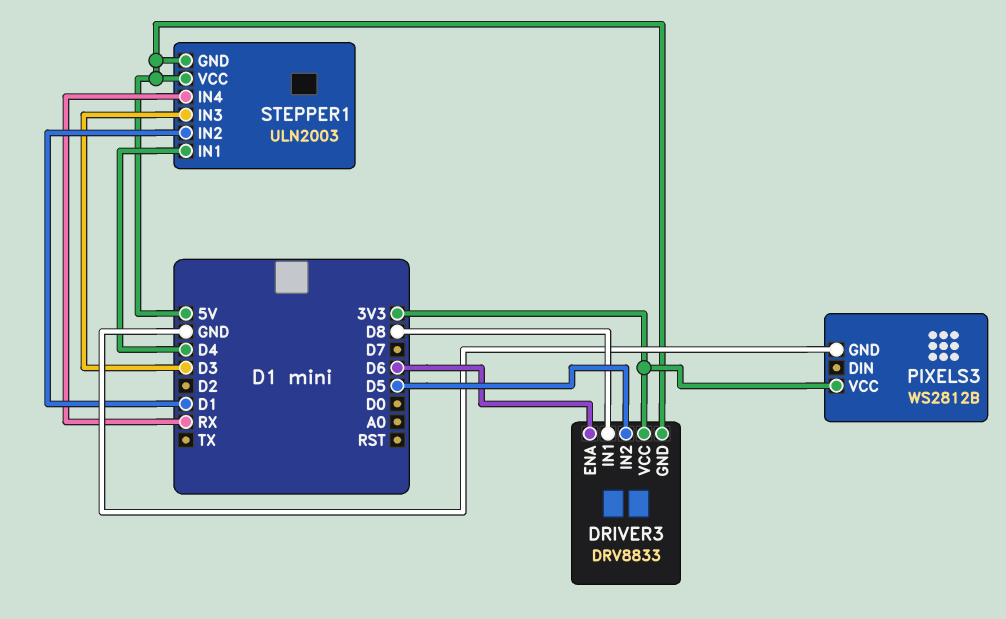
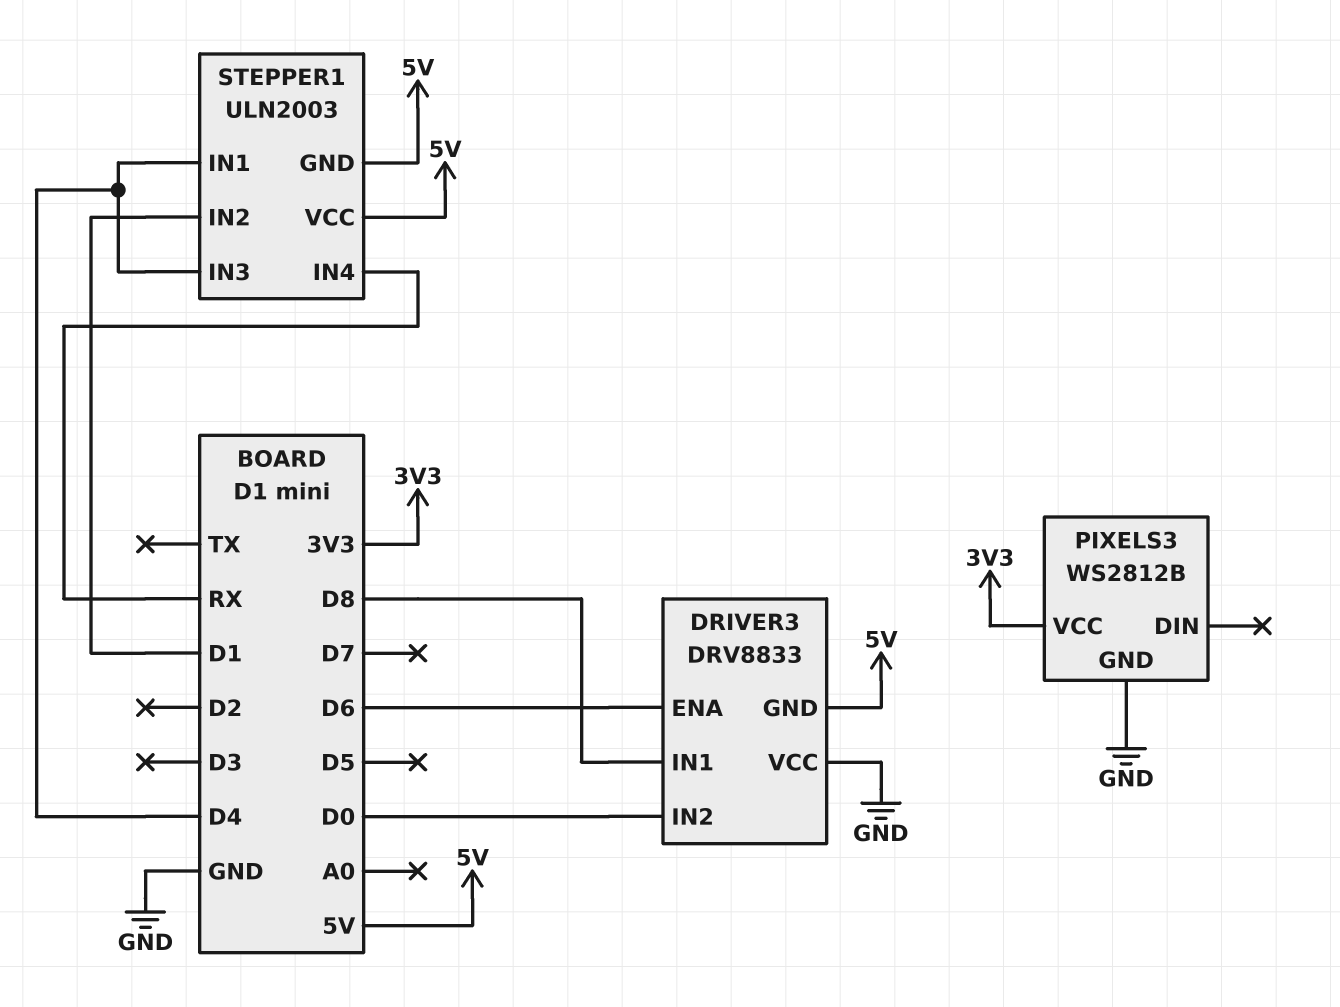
DRIVER3 pin IN2: D5 -> D0
DRIVER3 pin VCC: 3V3 -> GND
STEPPER1 pin IN3: D3 -> D4

